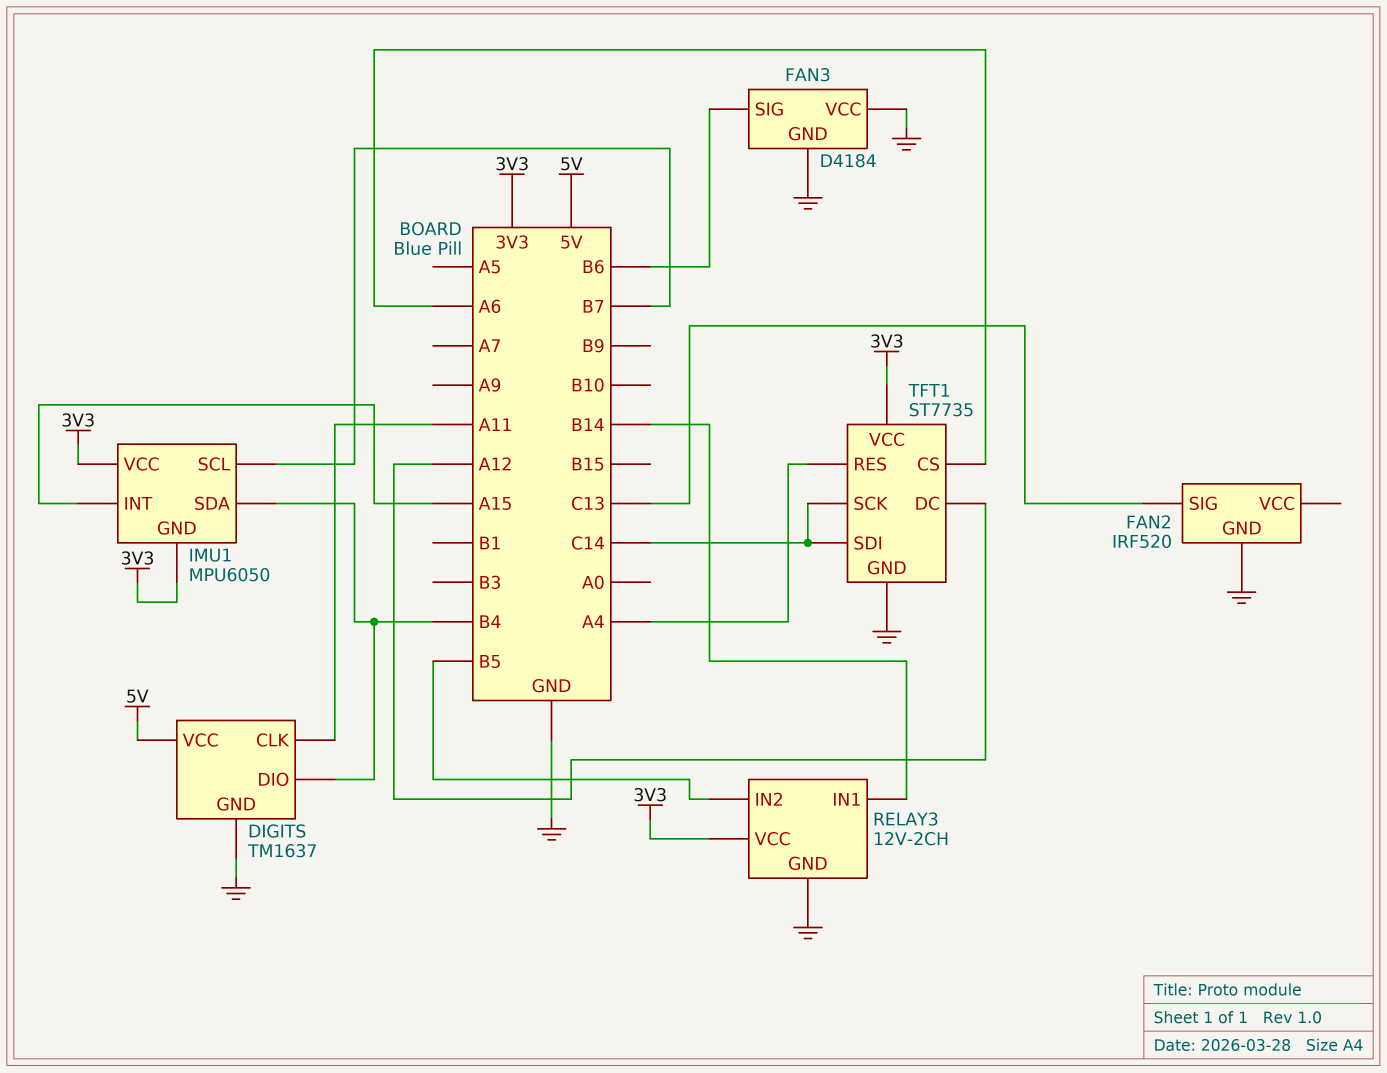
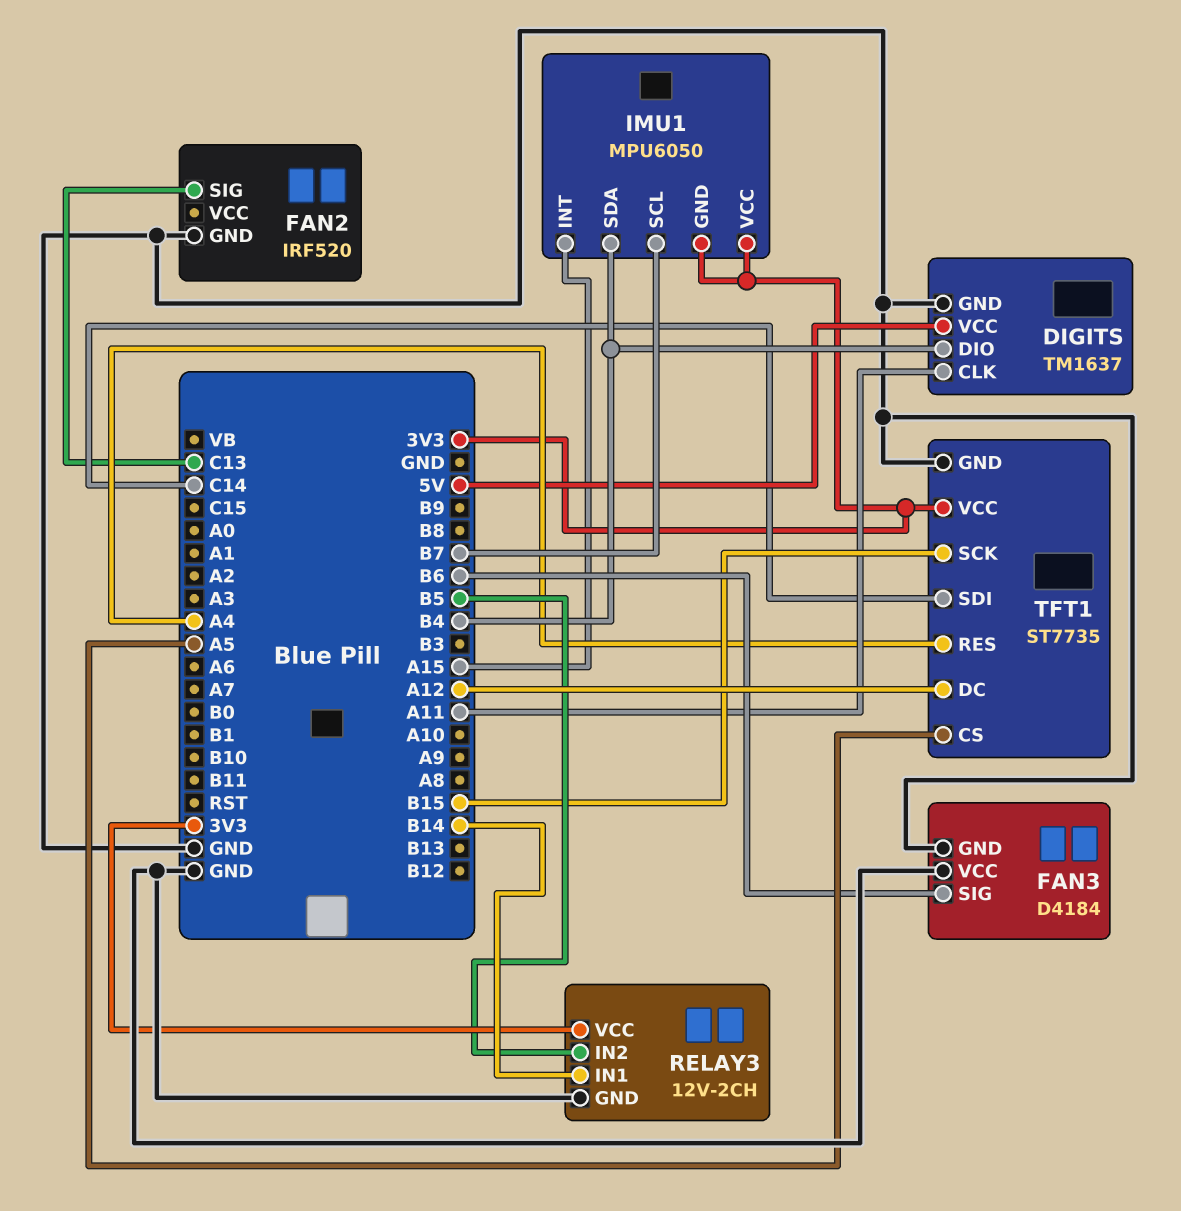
TFT1 pin CS: A6 -> A5
TFT1 pin SCK: C14 -> B15

